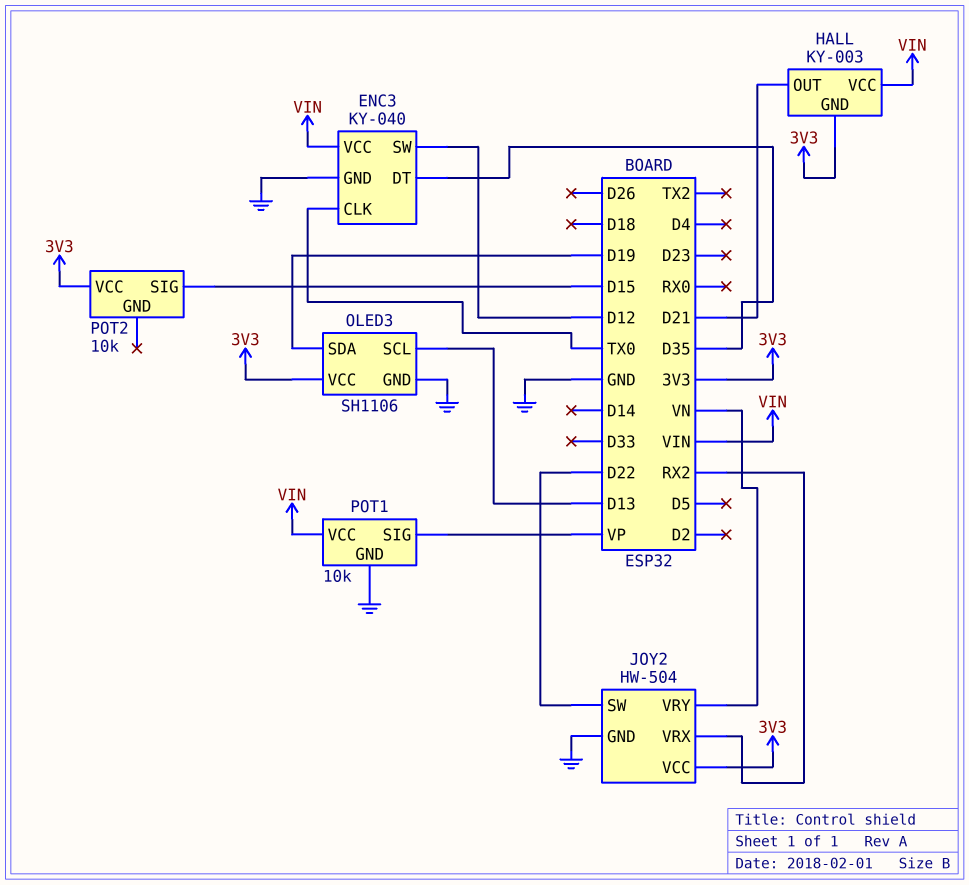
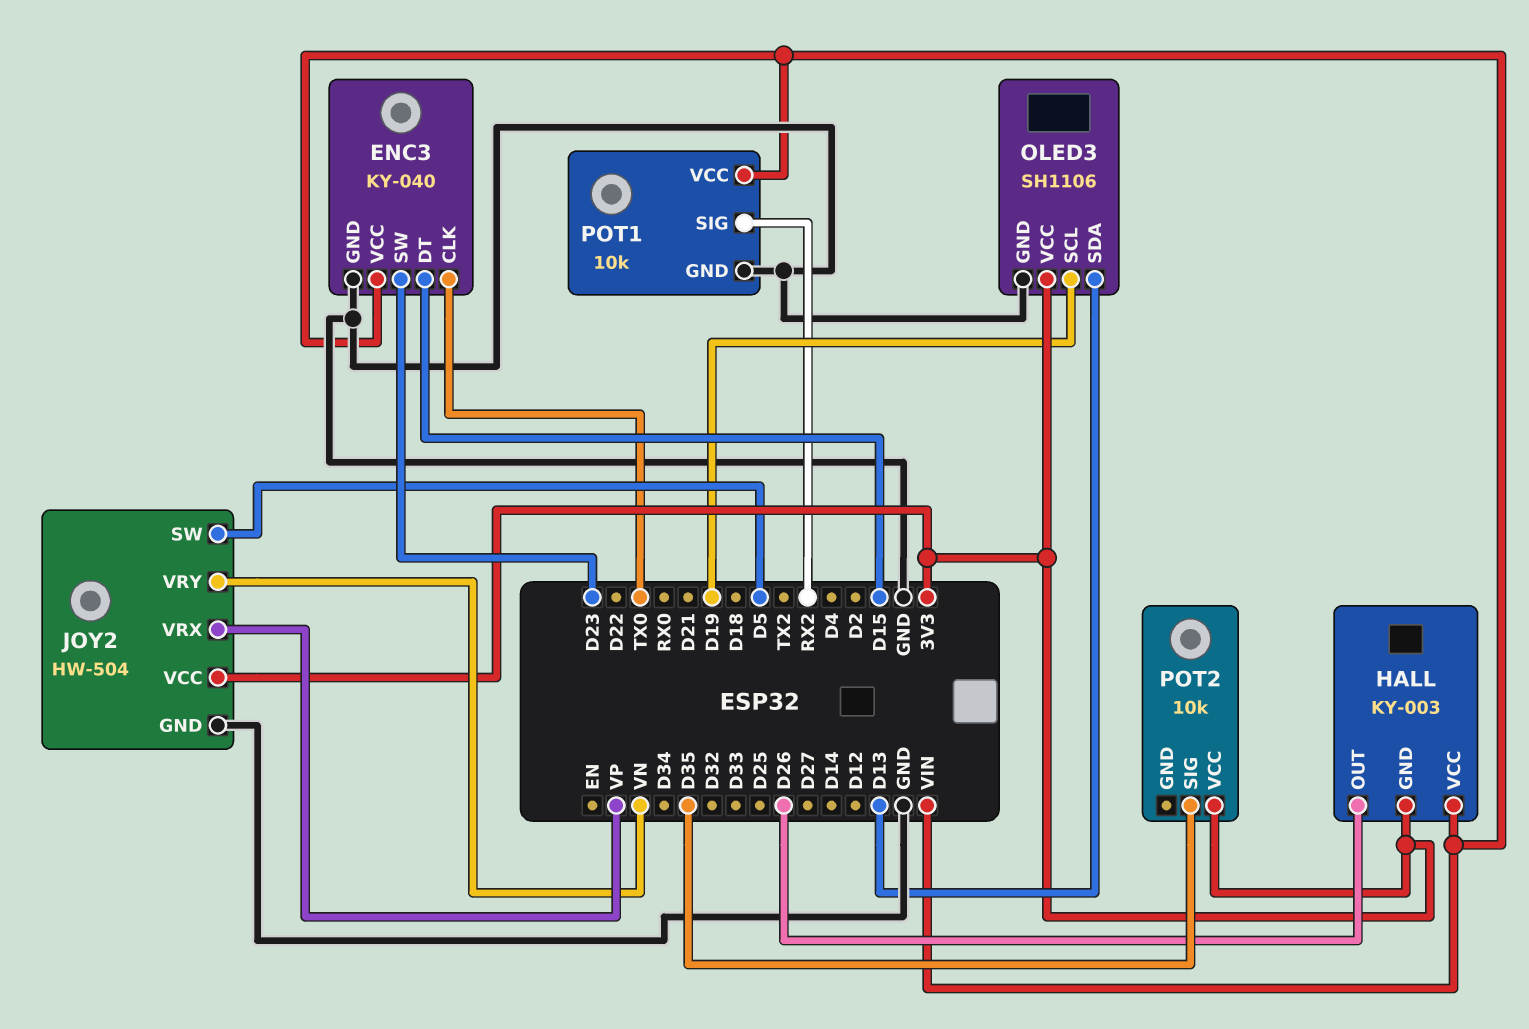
ENC3 pin DT: D35 -> D15
ENC3 pin SW: D12 -> D23
HALL pin OUT: D21 -> D26
JOY2 pin SW: D22 -> D5
JOY2 pin VRX: RX2 -> VP
OLED3 pin SCL: D13 -> D19
OLED3 pin SDA: D19 -> D13
POT1 pin SIG: VP -> RX2
POT2 pin SIG: D15 -> D35

